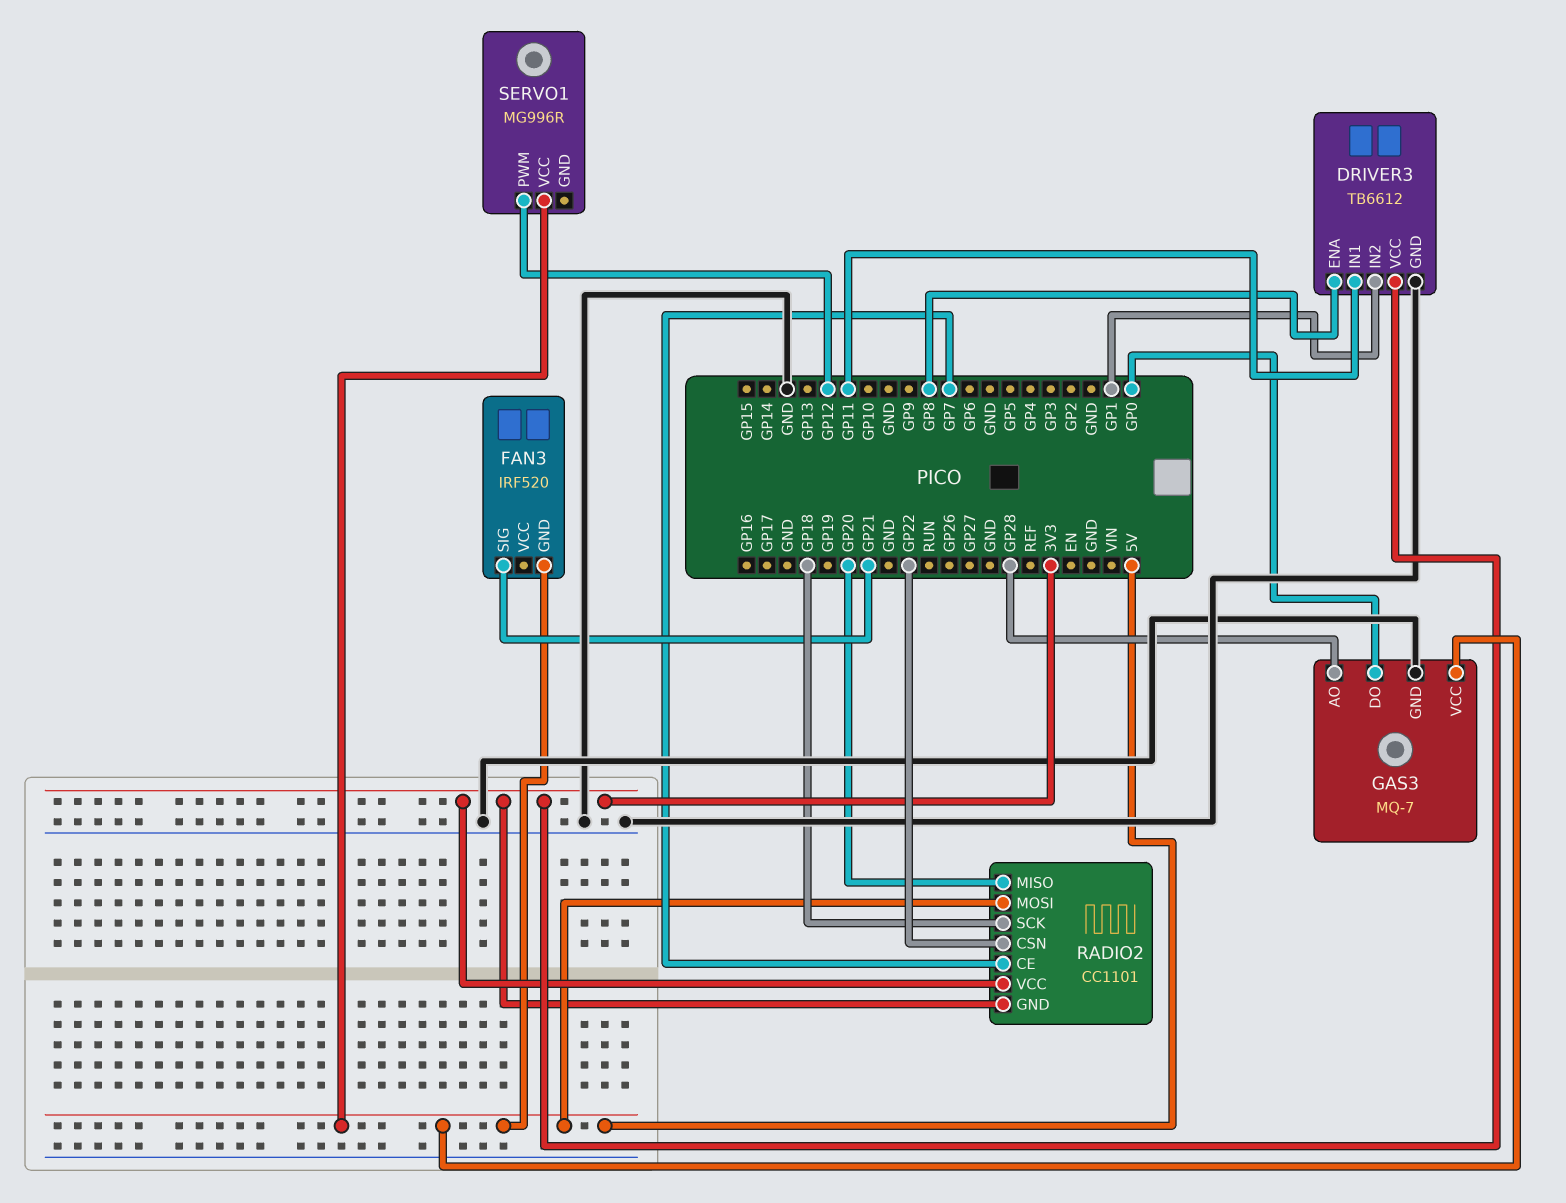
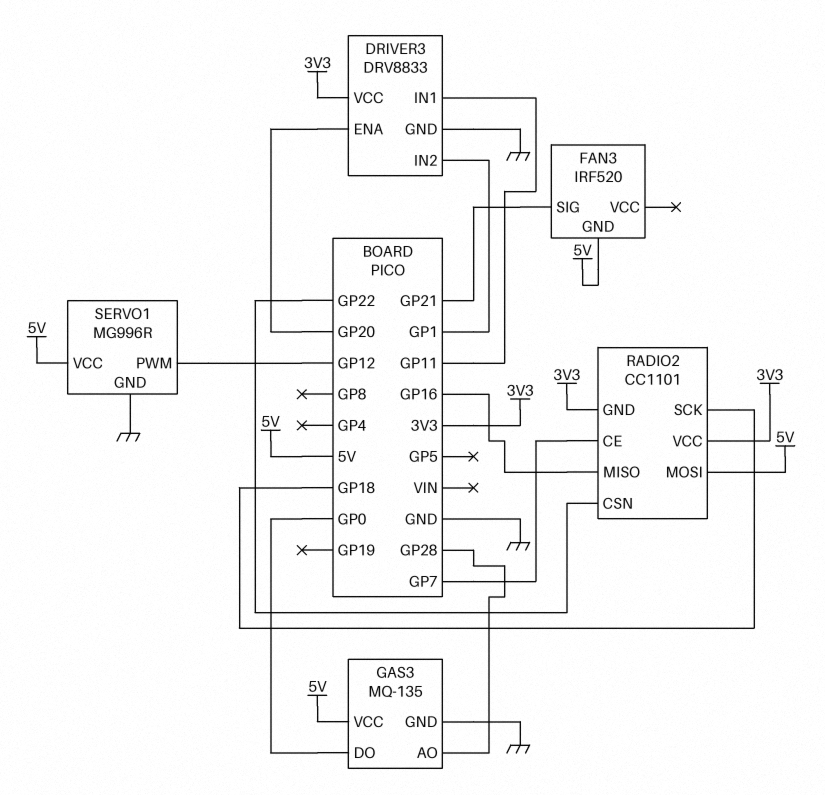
DRIVER3: TB6612 -> DRV8833
DRIVER3 pin ENA: GP8 -> GP20
GAS3: MQ-7 -> MQ-135
RADIO2 pin MISO: GP20 -> GP16
SERVO1 pin GND: none -> GND

